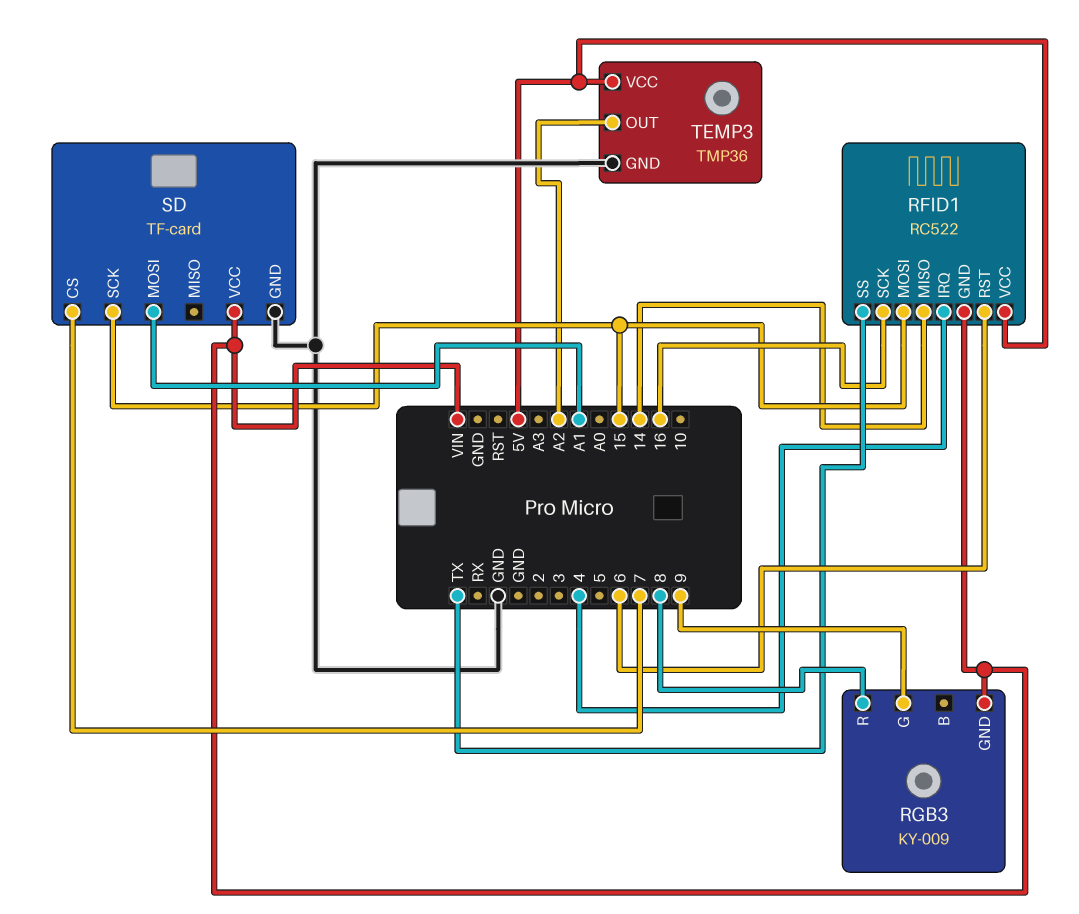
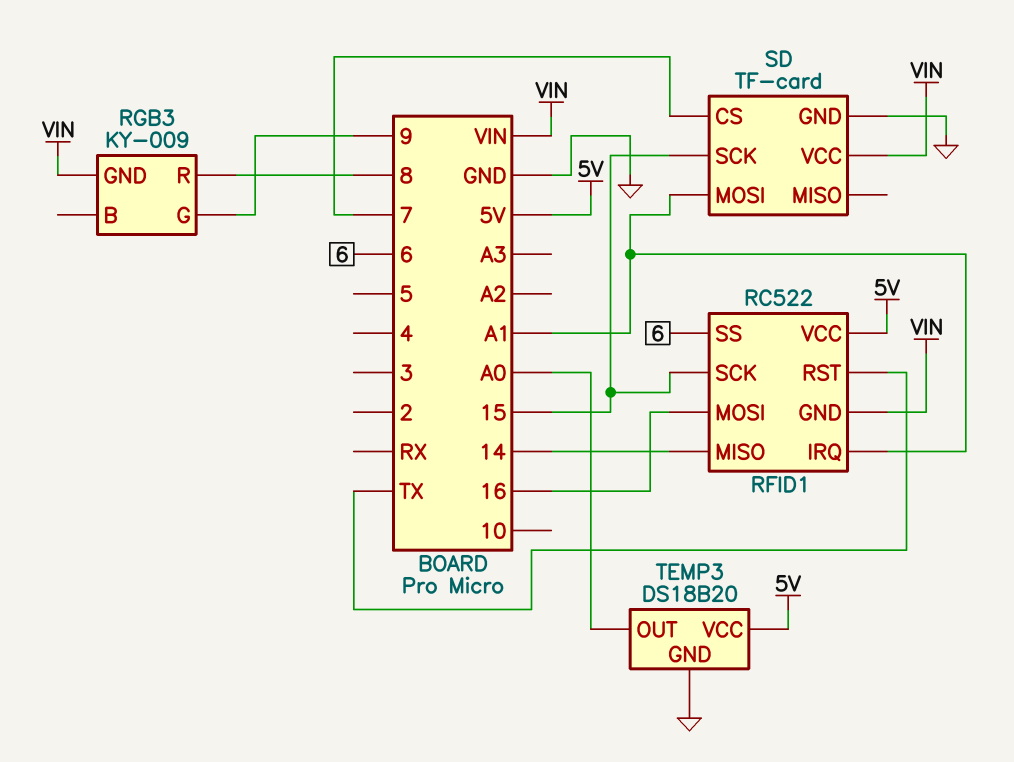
RFID1 pin IRQ: 4 -> A1
RFID1 pin MOSI: 15 -> 16
RFID1 pin RST: 6 -> TX
RFID1 pin SCK: 16 -> 15
RFID1 pin SS: TX -> 6
TEMP3: TMP36 -> DS18B20
TEMP3 pin OUT: A2 -> A0

